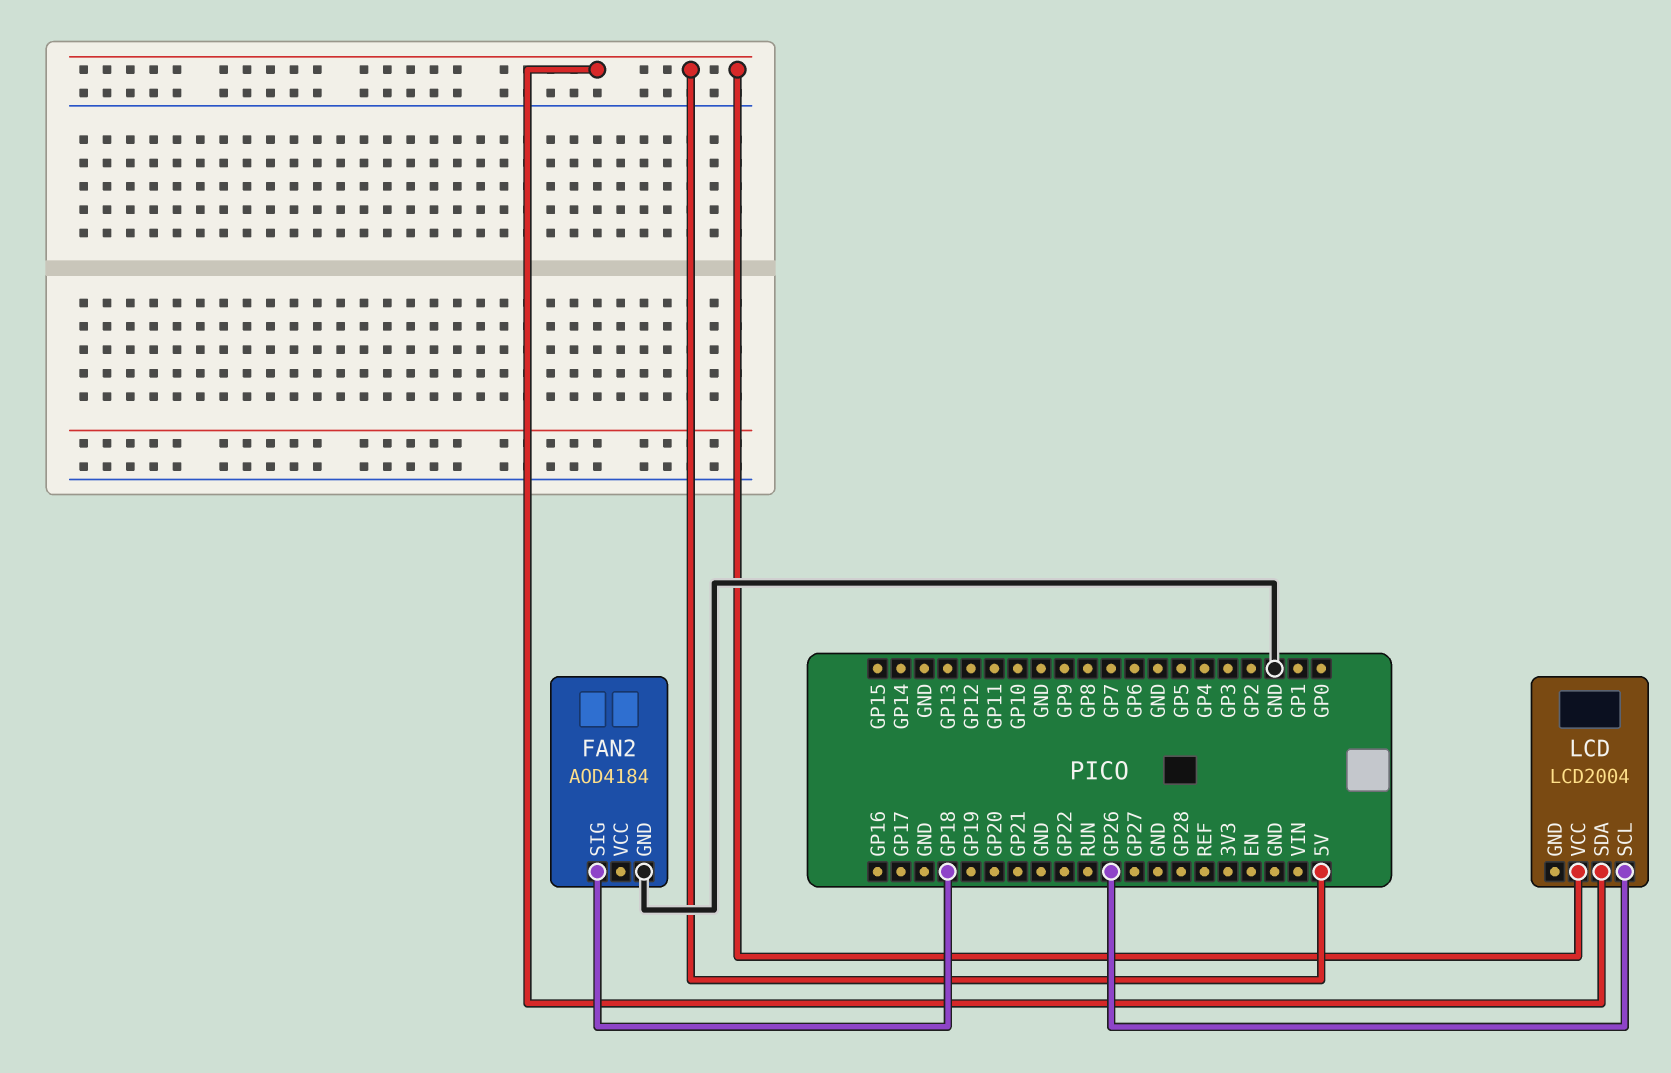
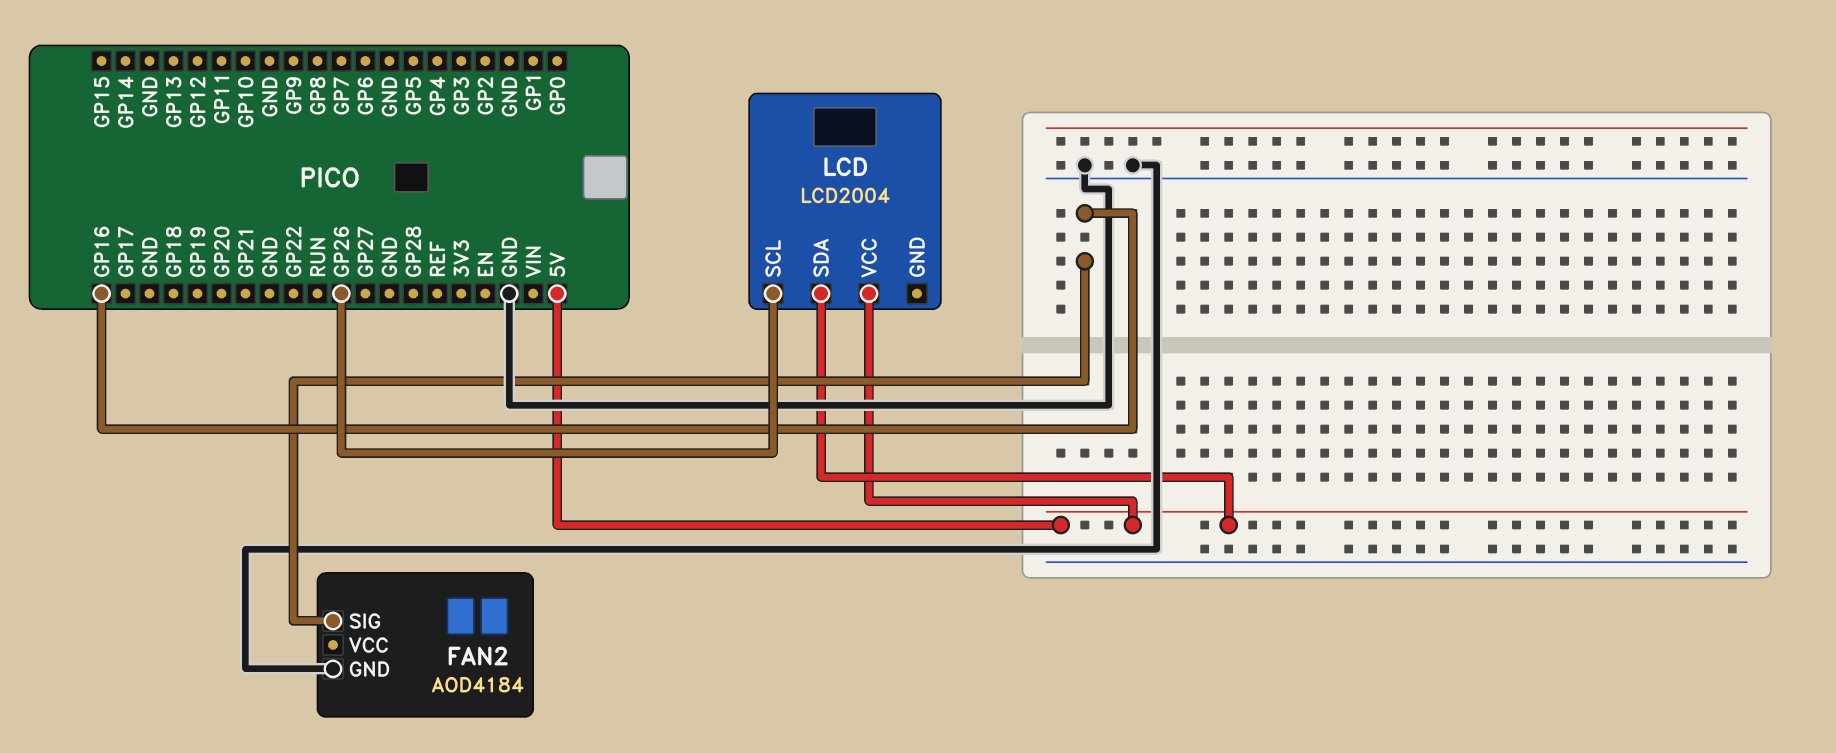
FAN2 pin SIG: GP18 -> GP16

